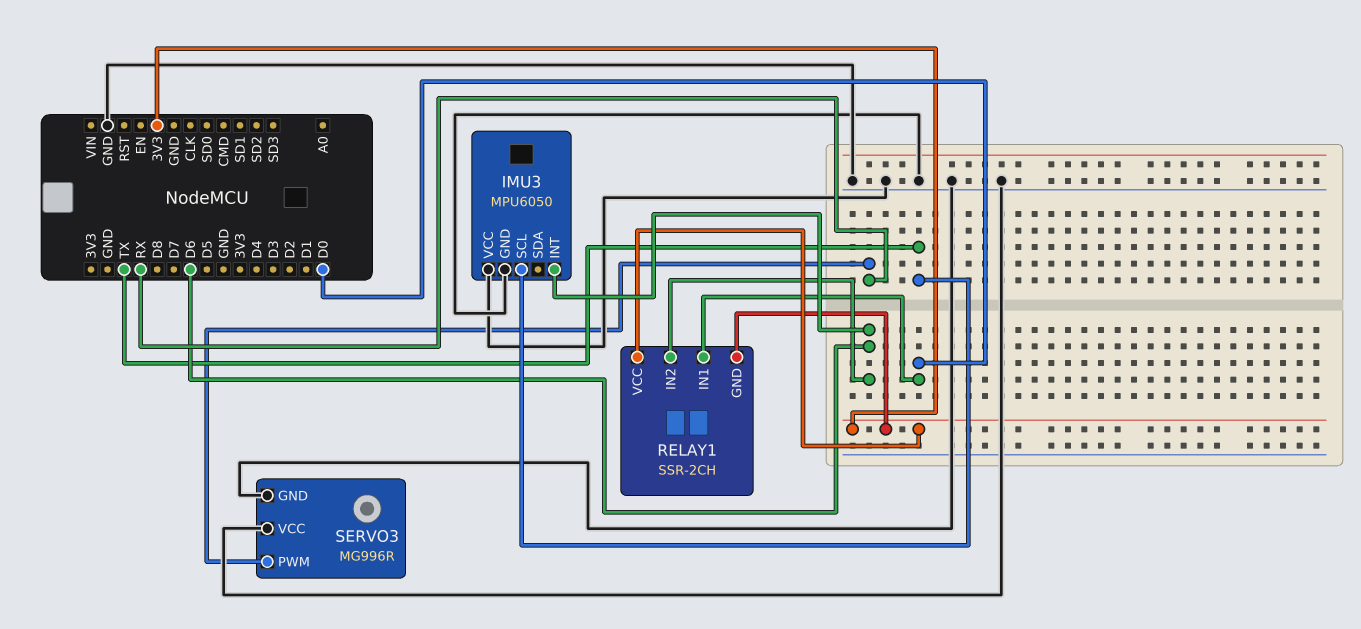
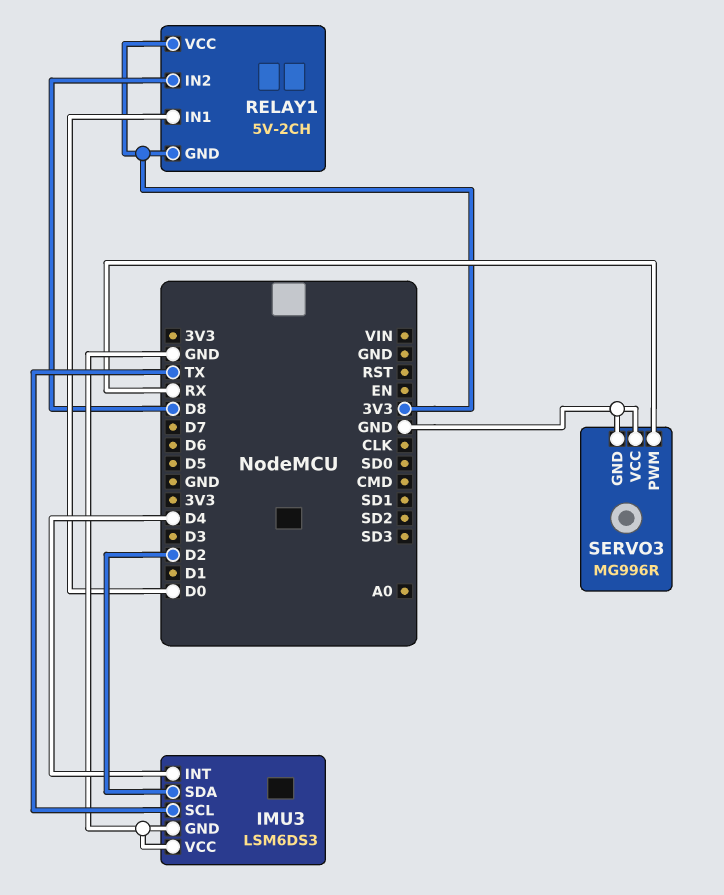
IMU3: MPU6050 -> LSM6DS3
IMU3 pin INT: D6 -> D4
IMU3 pin SDA: none -> D2
RELAY1: SSR-2CH -> 5V-2CH
RELAY1 pin IN2: D6 -> D8

